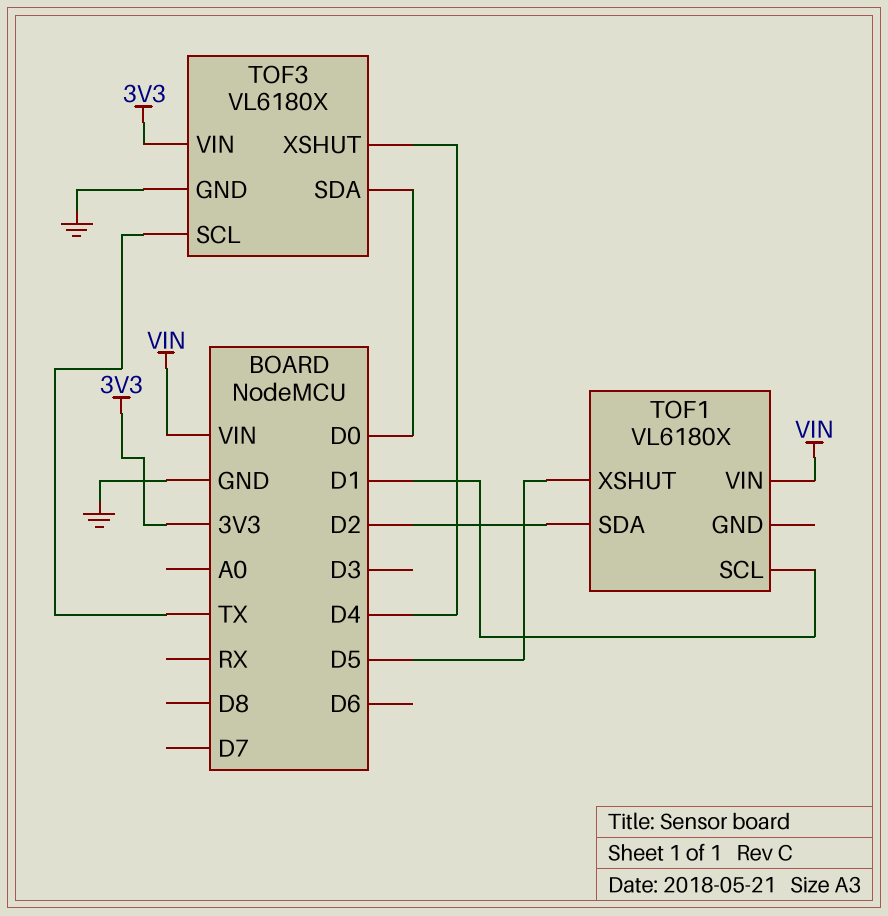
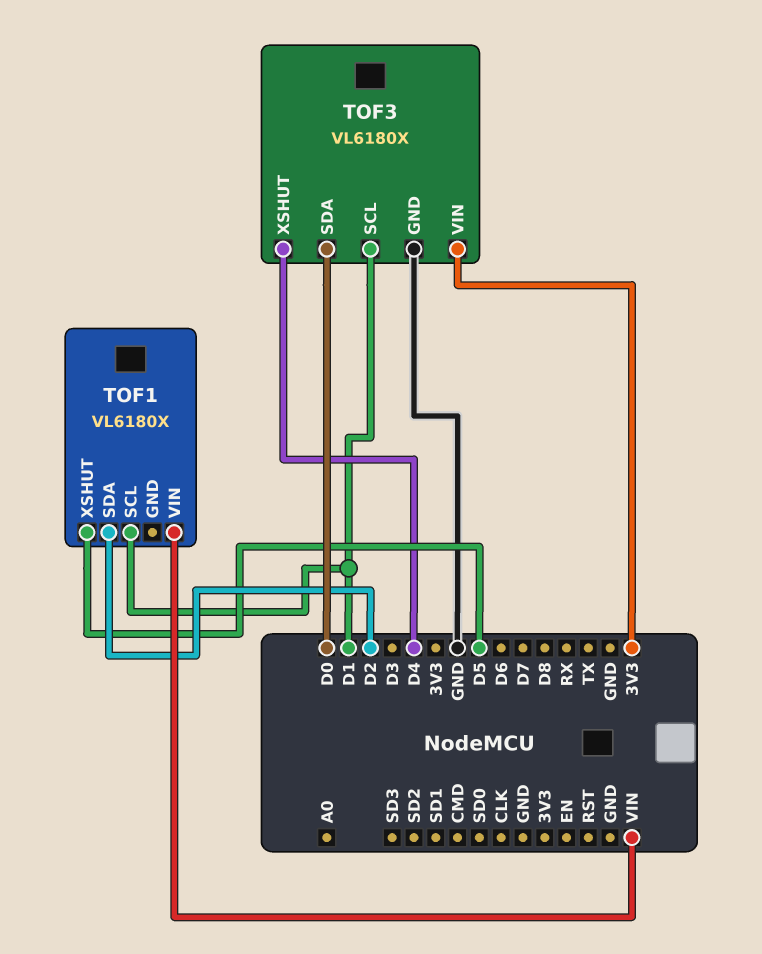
TOF3 pin SCL: TX -> D1

